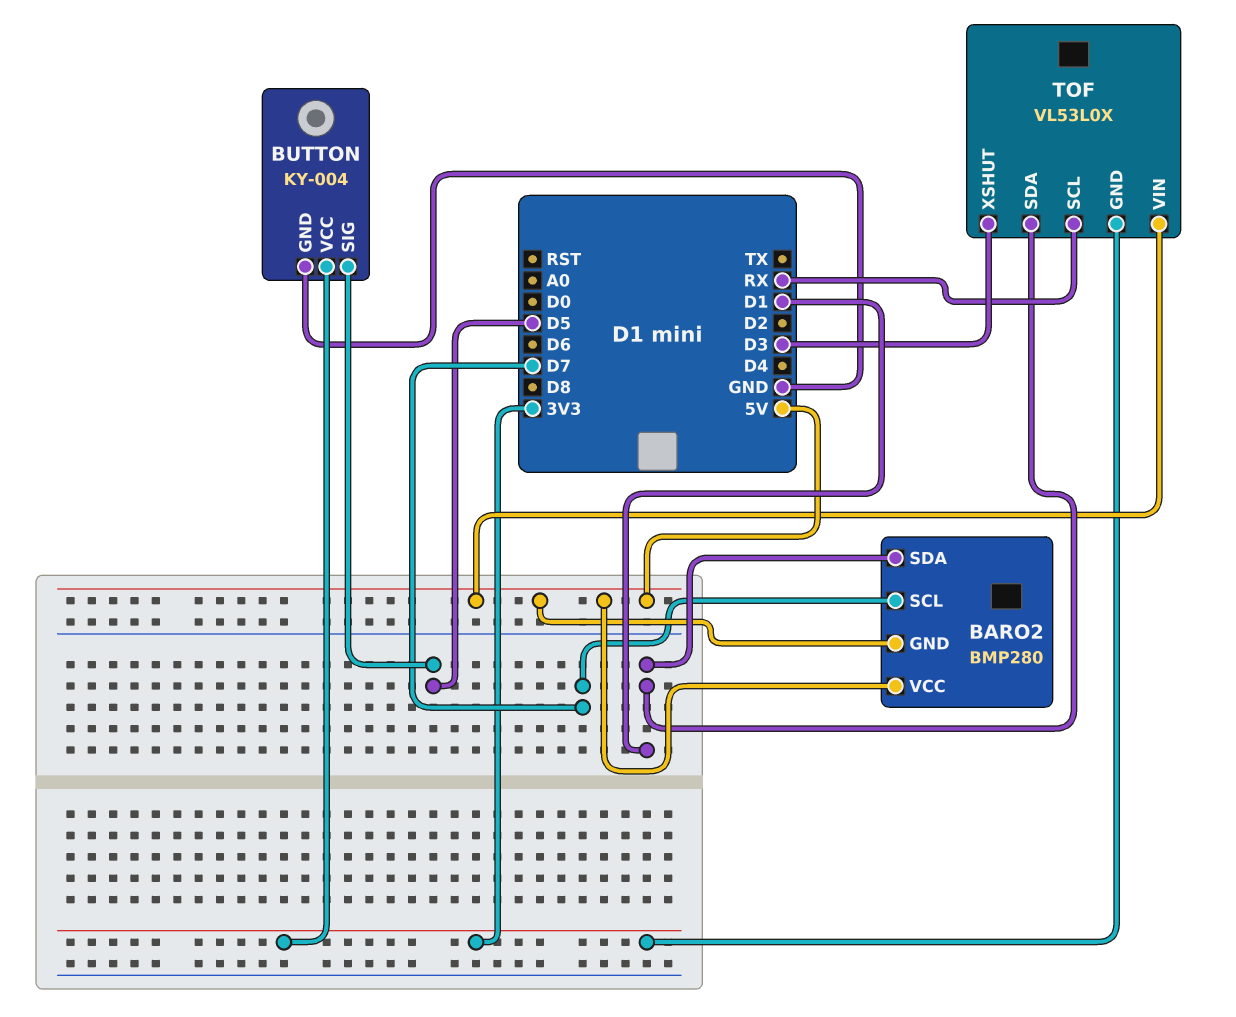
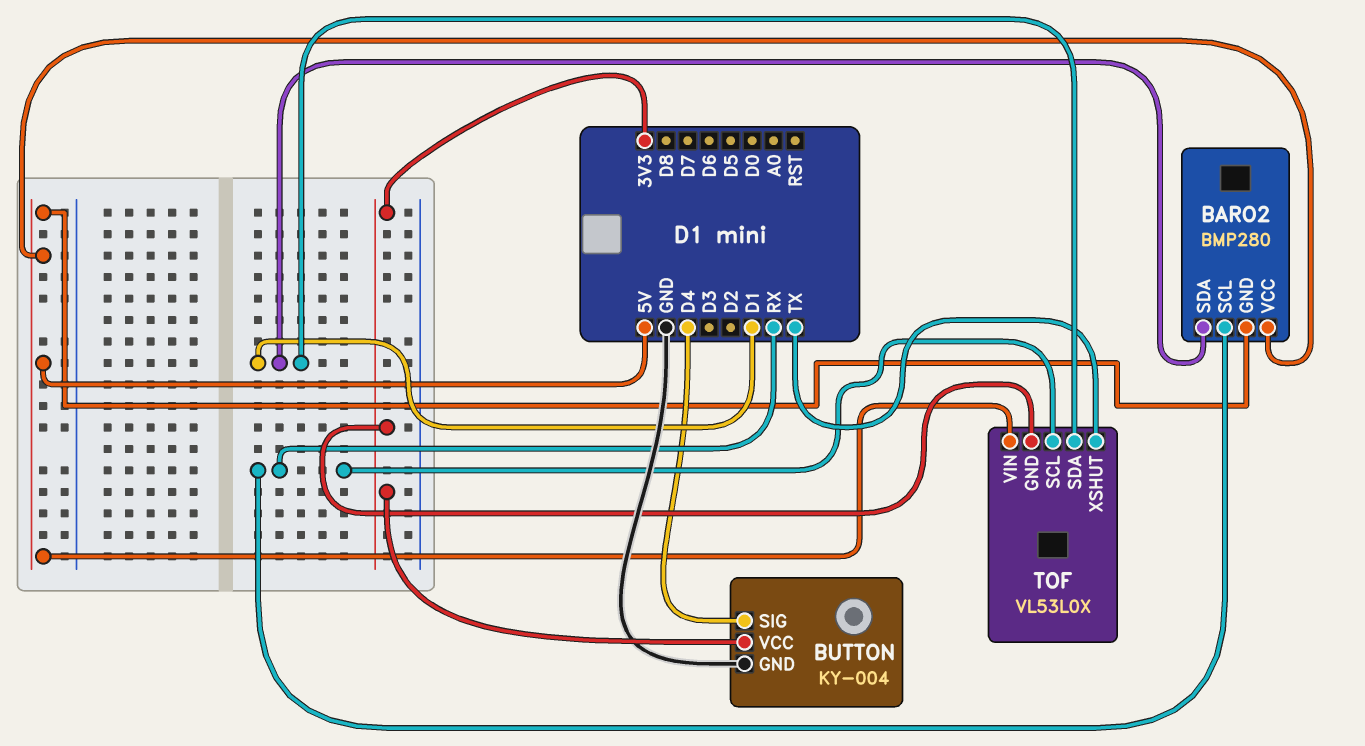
BARO2 pin SCL: D7 -> RX
BUTTON pin SIG: D5 -> D4
TOF pin XSHUT: D3 -> TX

